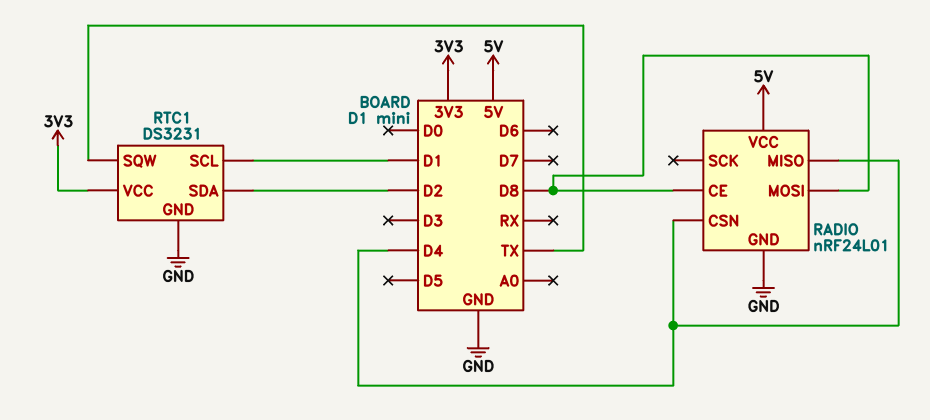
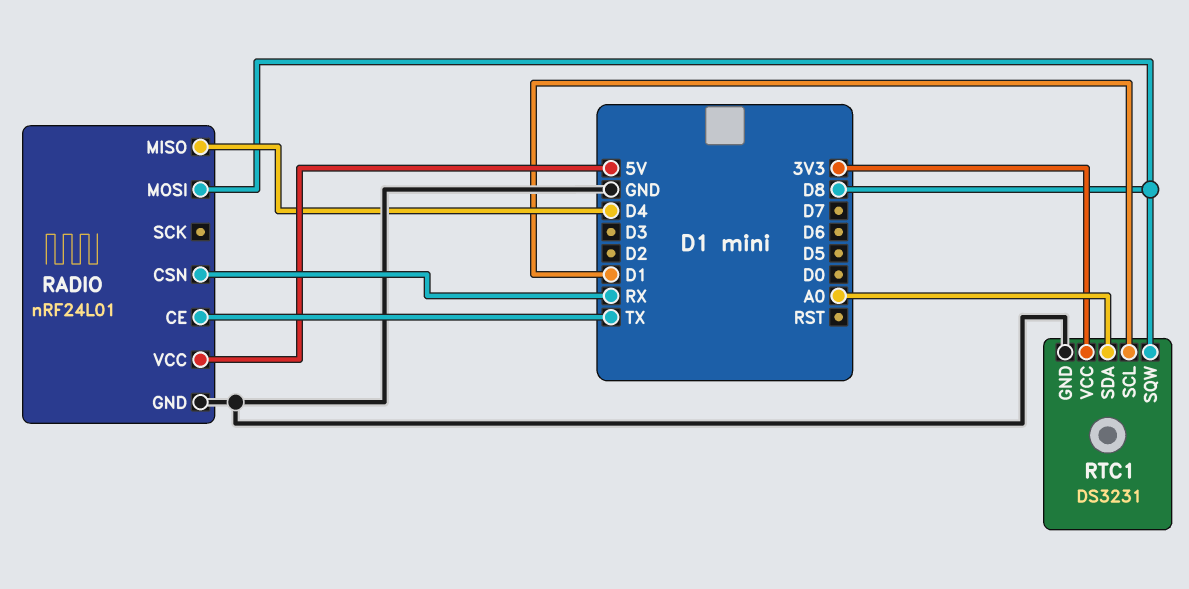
RADIO pin CE: D8 -> TX
RADIO pin CSN: D4 -> RX
RTC1 pin SDA: D2 -> A0
RTC1 pin SQW: TX -> D8

